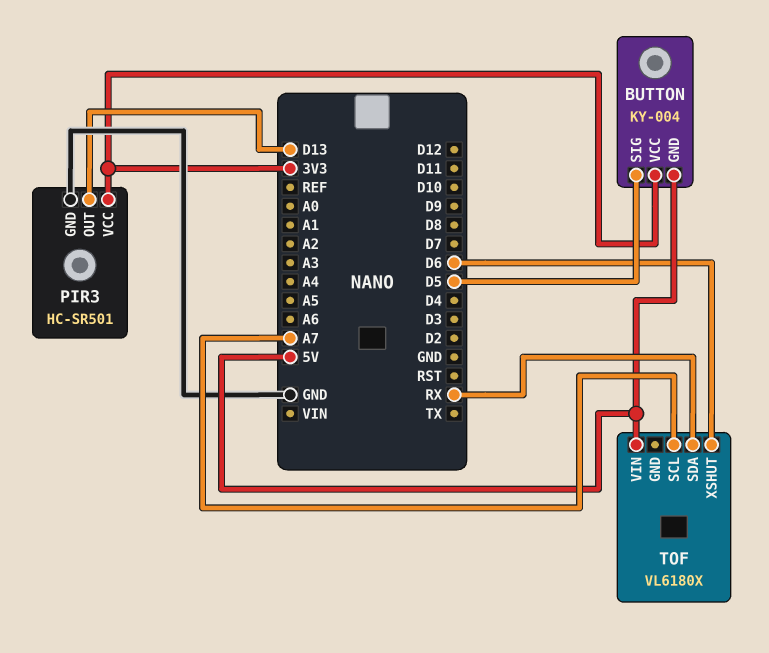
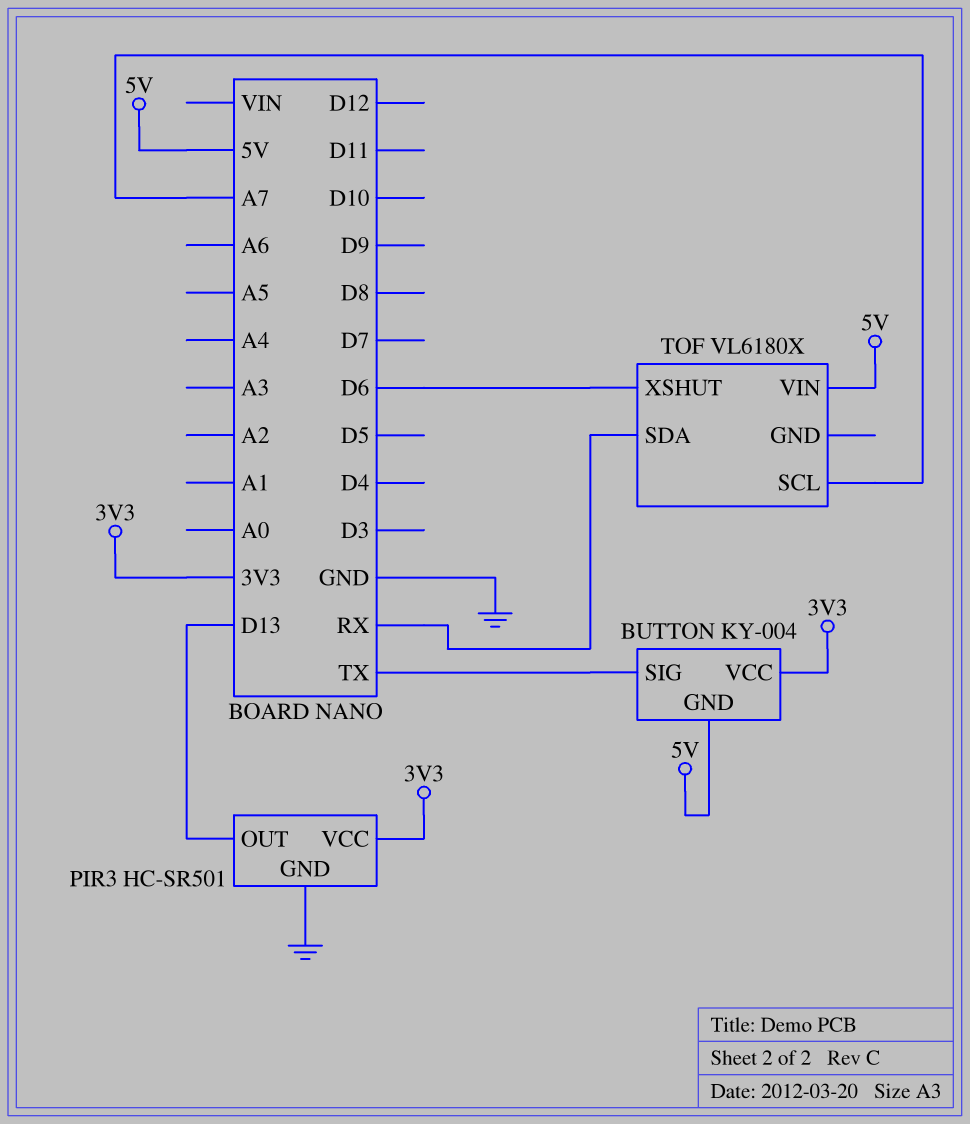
BUTTON pin SIG: D5 -> TX

